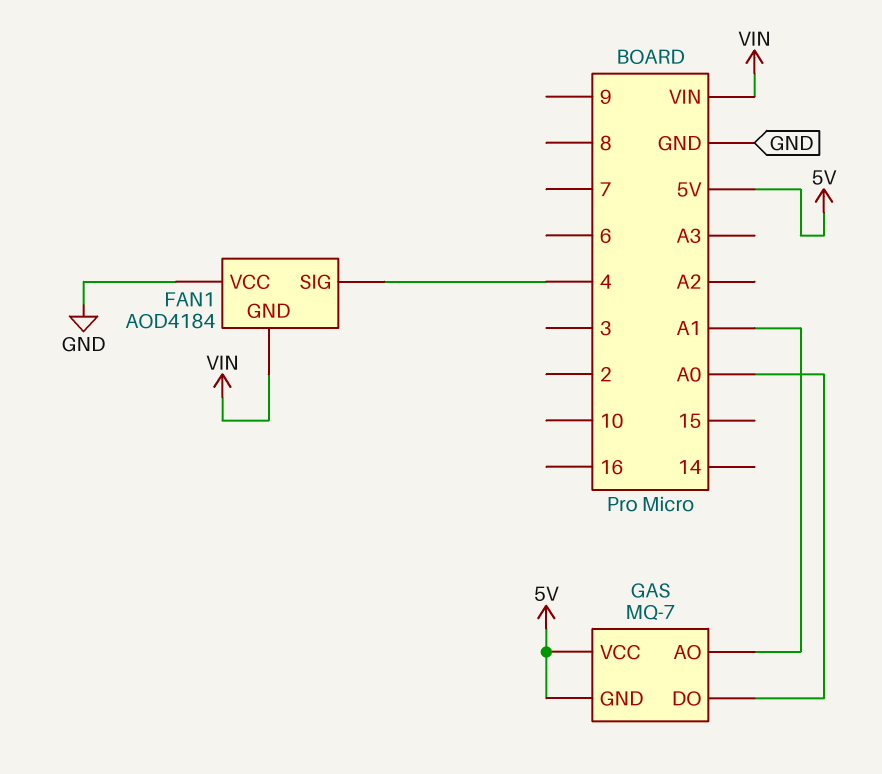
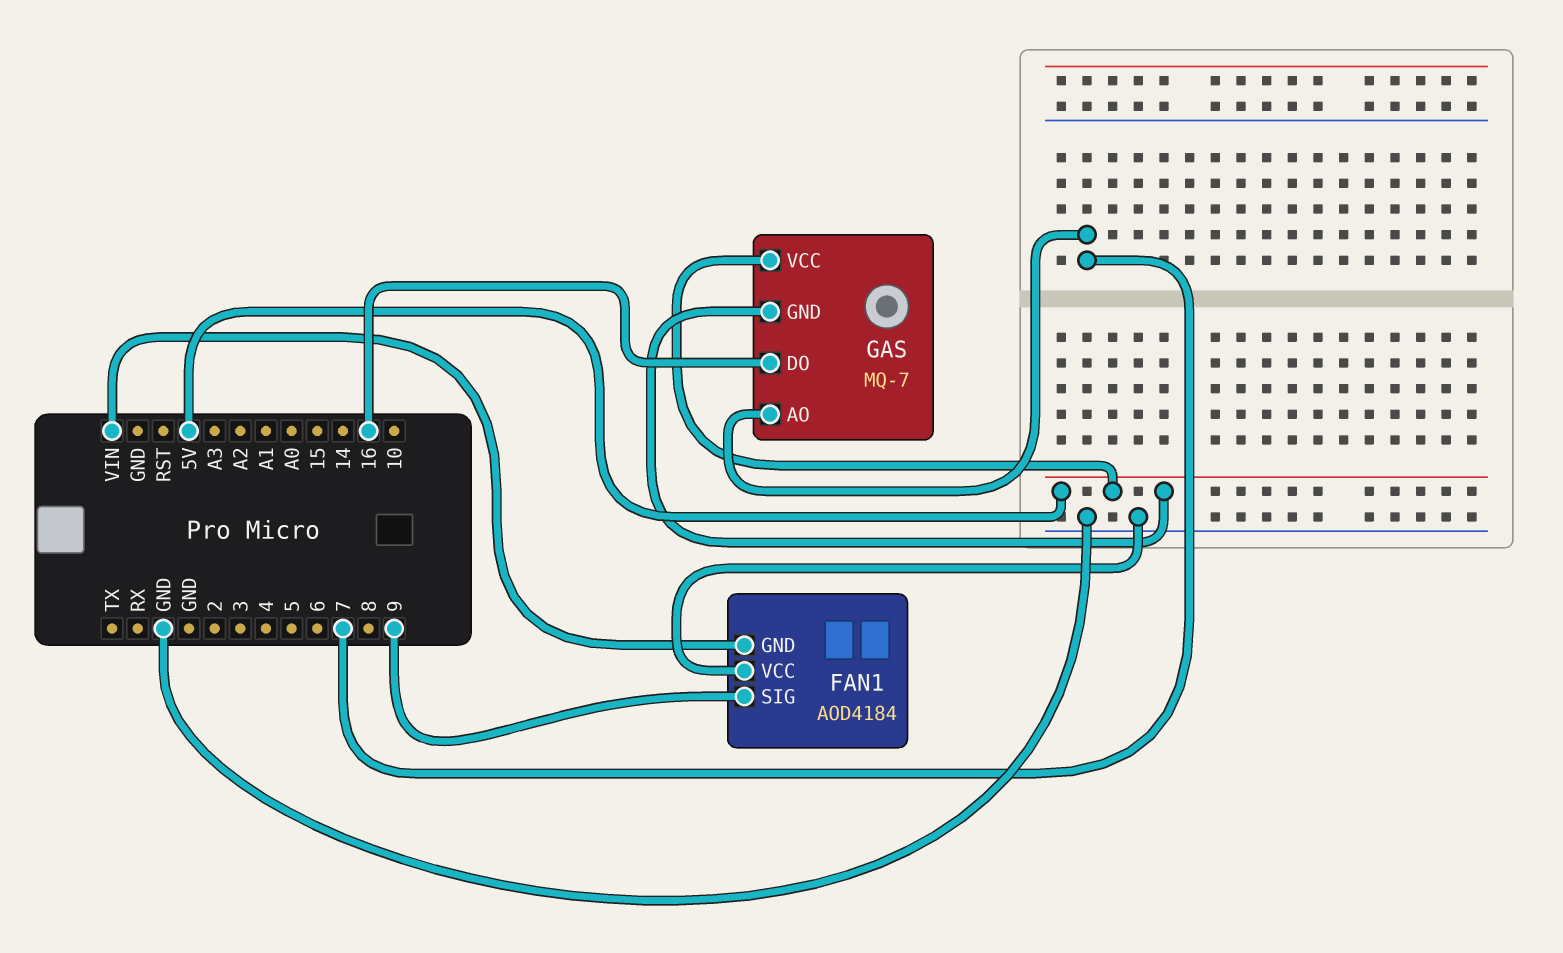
FAN1 pin SIG: 4 -> 9
GAS pin AO: A1 -> 7
GAS pin DO: A0 -> 16

